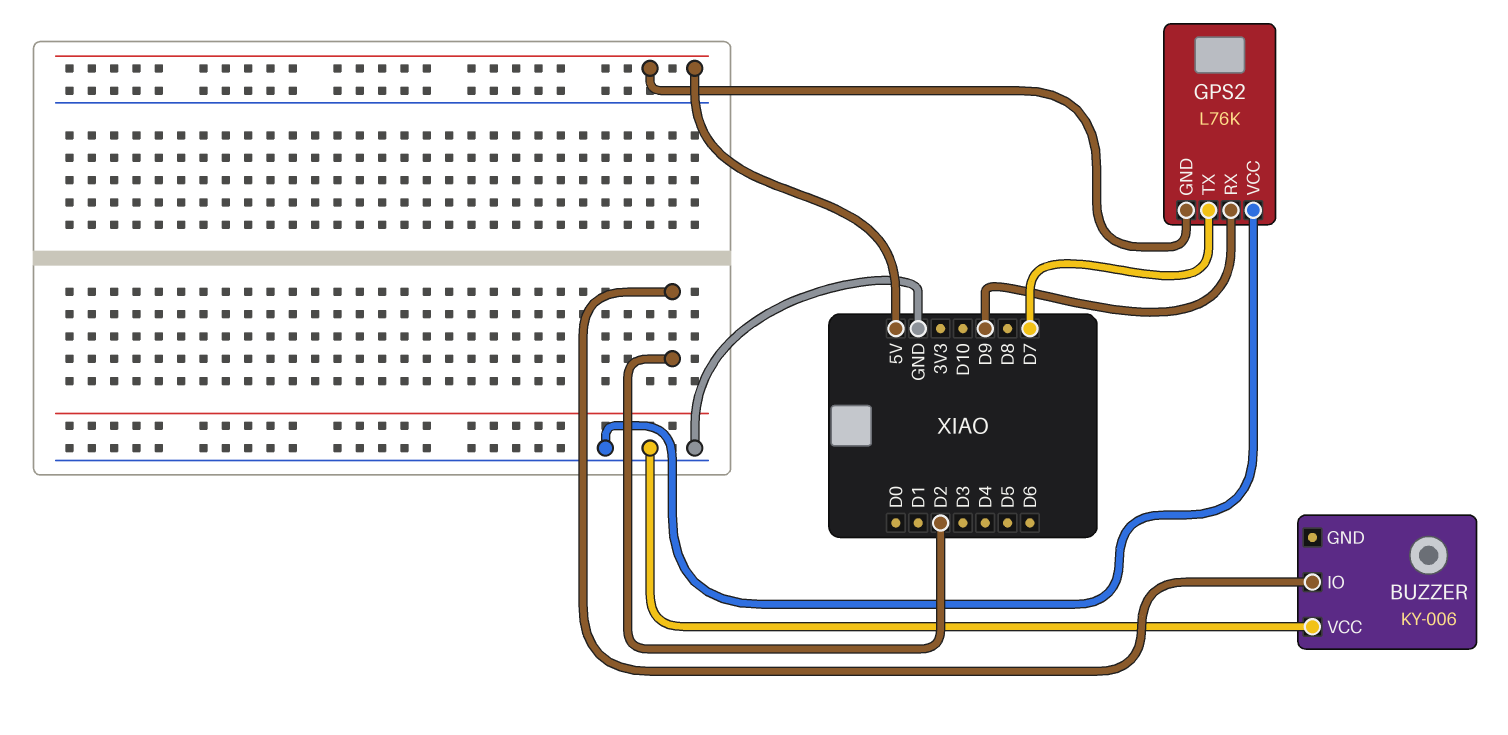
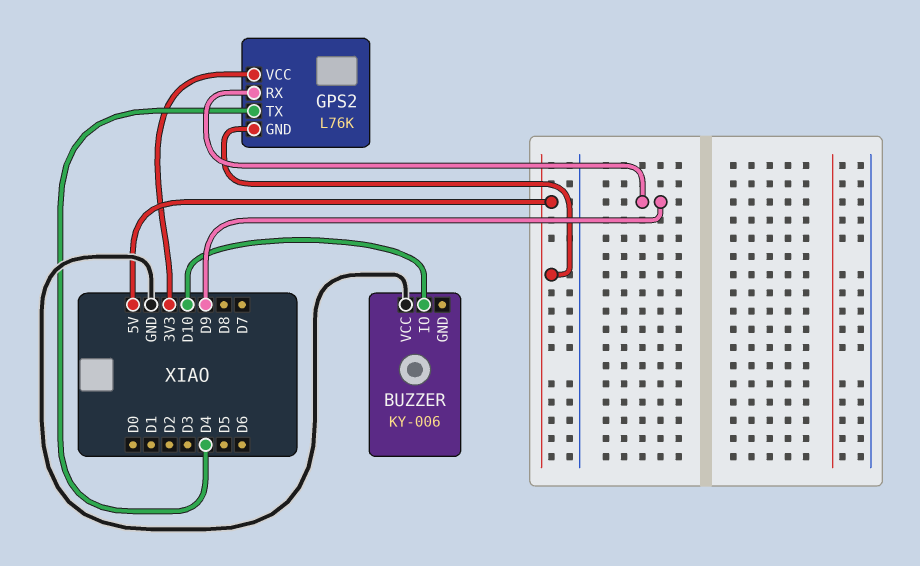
BUZZER pin IO: D2 -> D10
GPS2 pin TX: D7 -> D4
GPS2 pin VCC: GND -> 3V3

